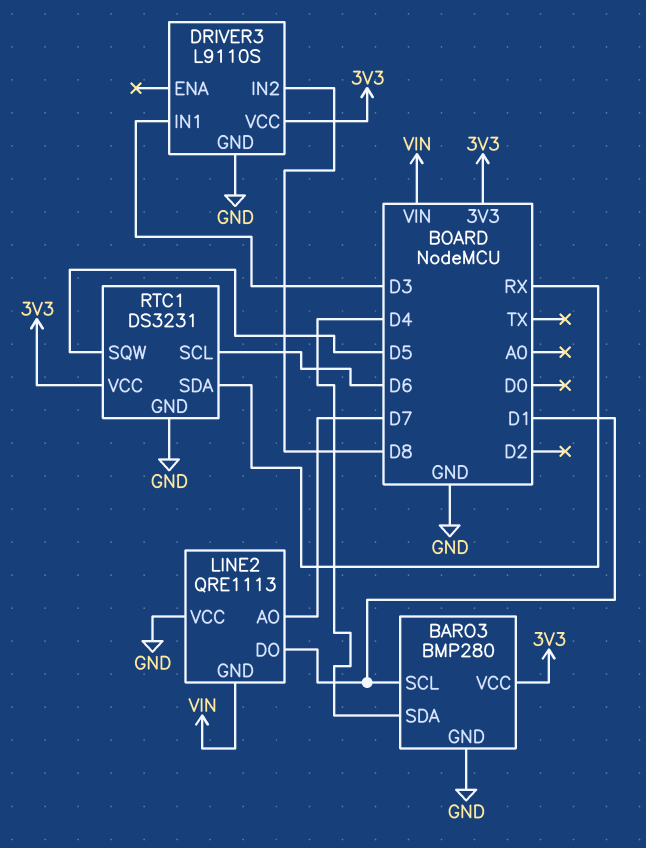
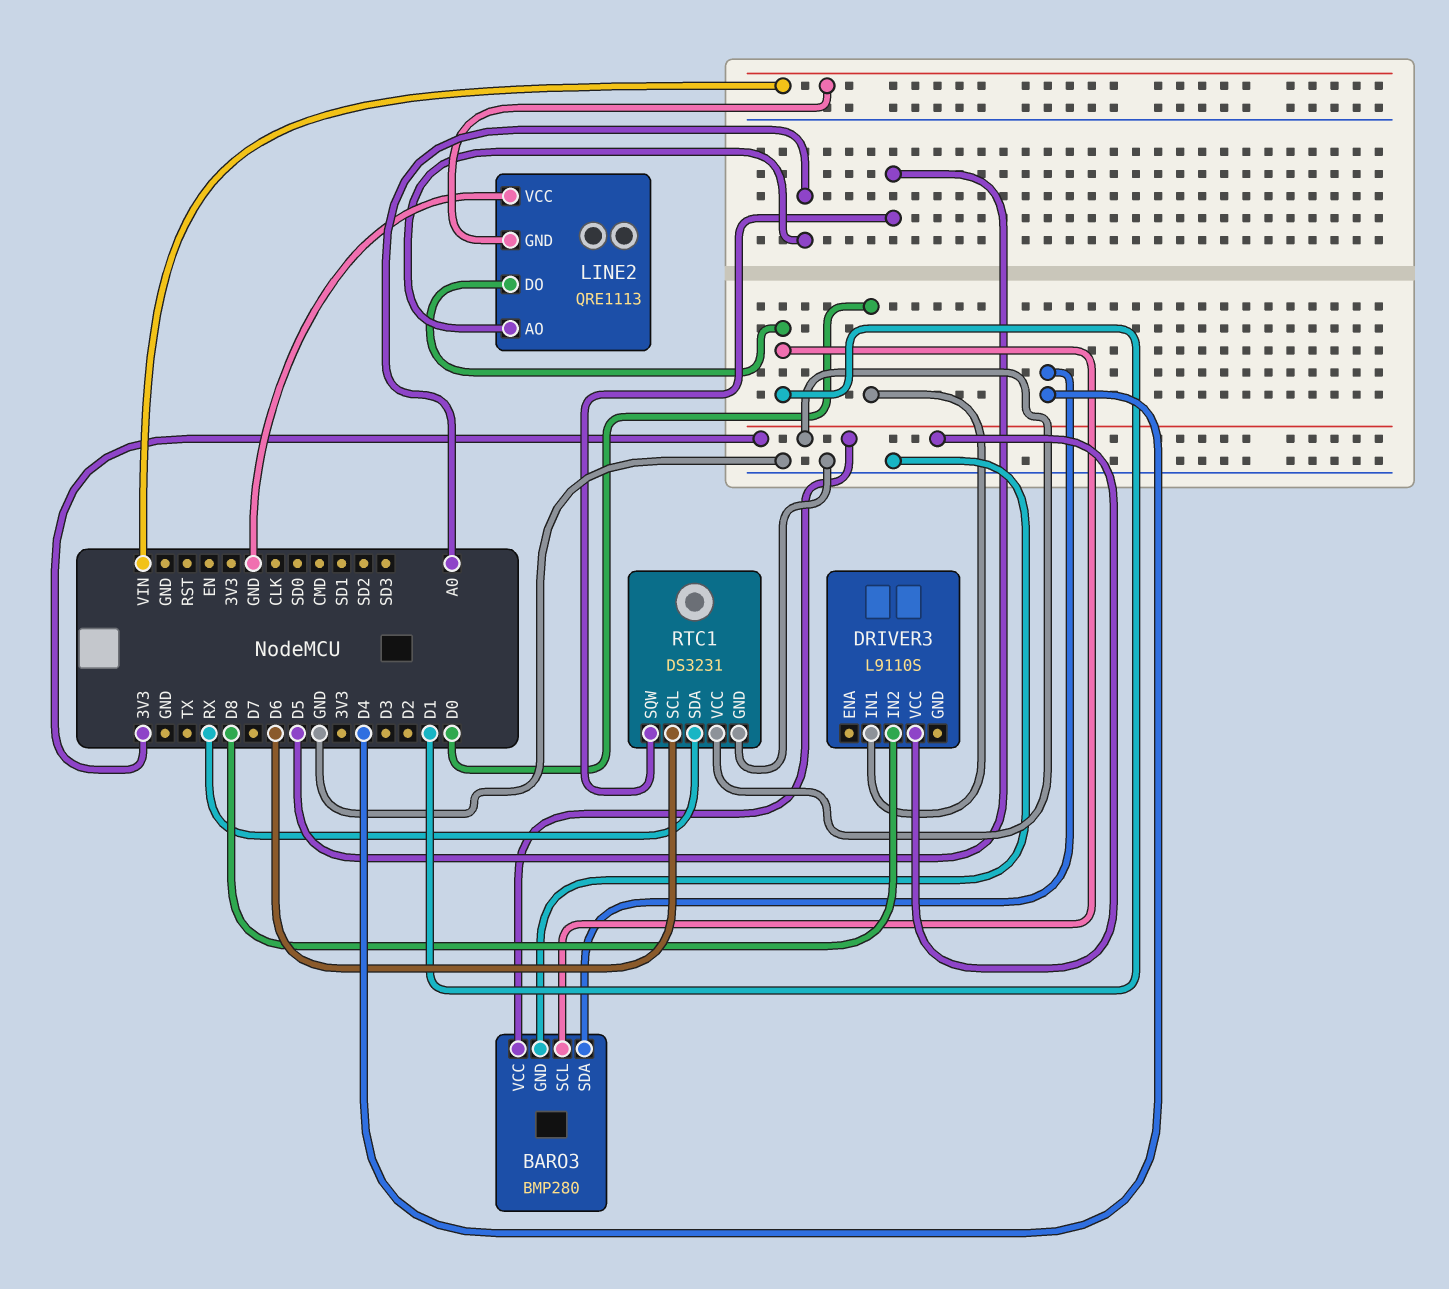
DRIVER3 pin GND: GND -> none
DRIVER3 pin IN1: D3 -> D0
LINE2 pin AO: D7 -> A0

